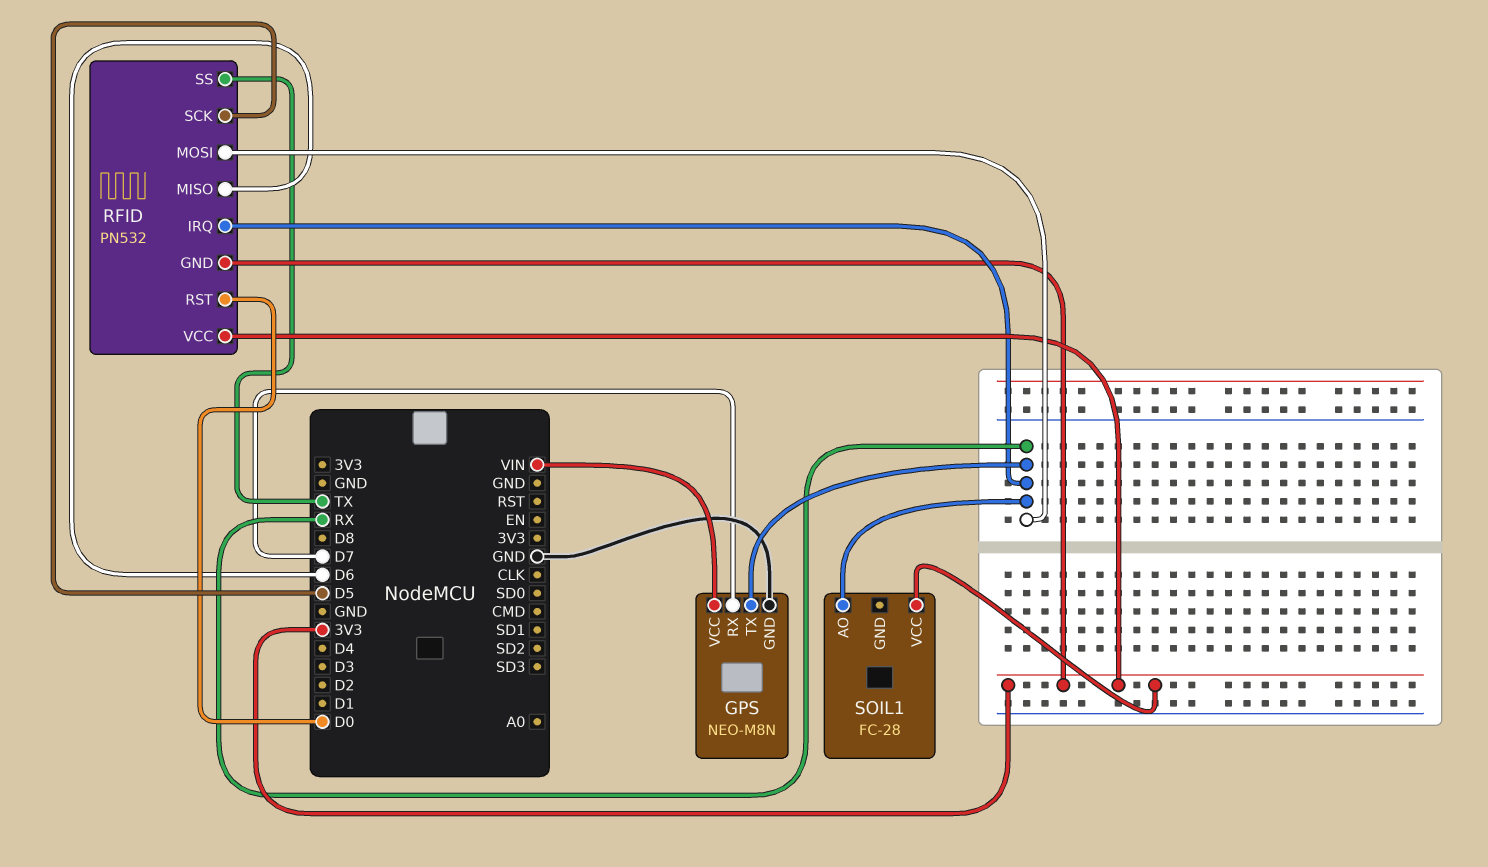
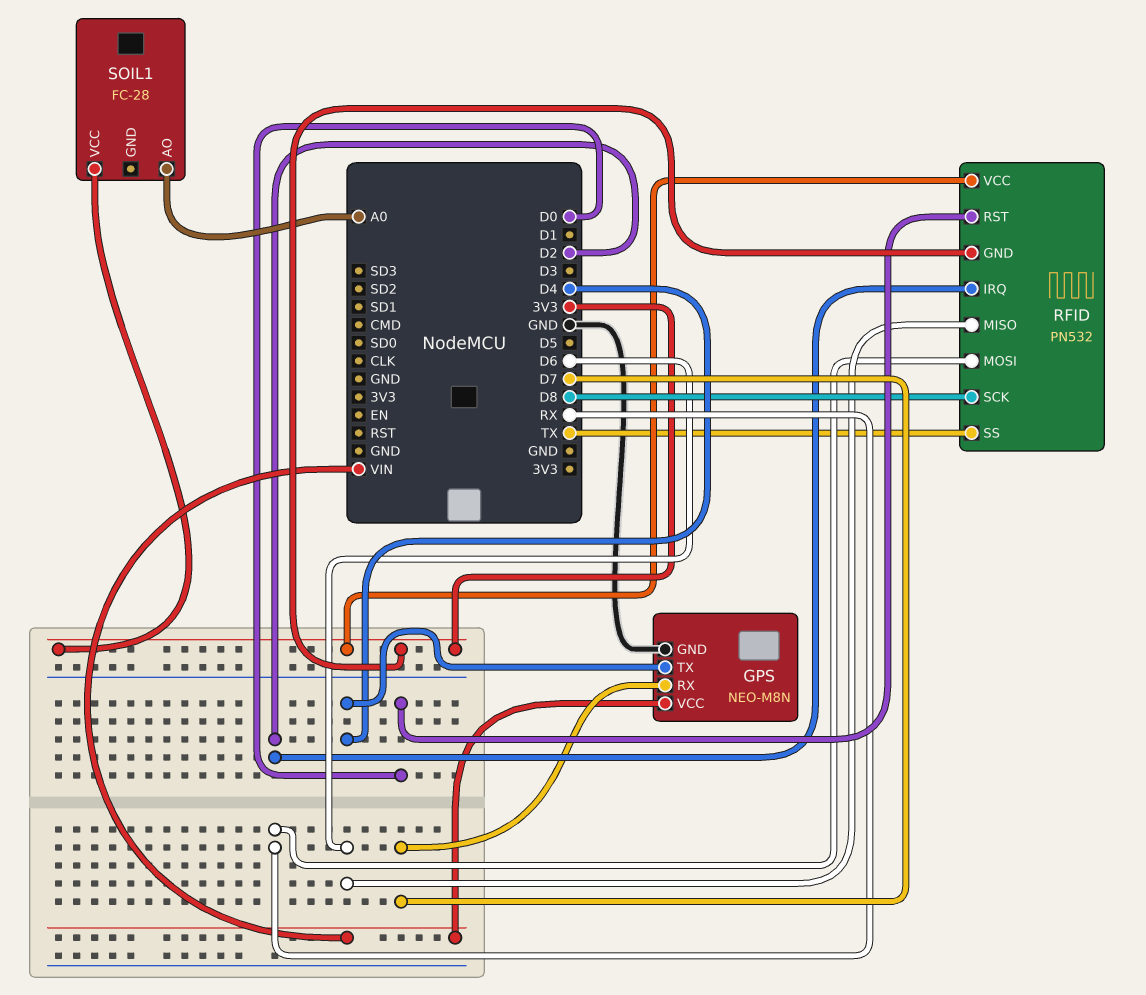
GPS pin TX: RX -> D4
RFID pin IRQ: RX -> D2
RFID pin SCK: D5 -> D8
SOIL1 pin AO: RX -> A0

